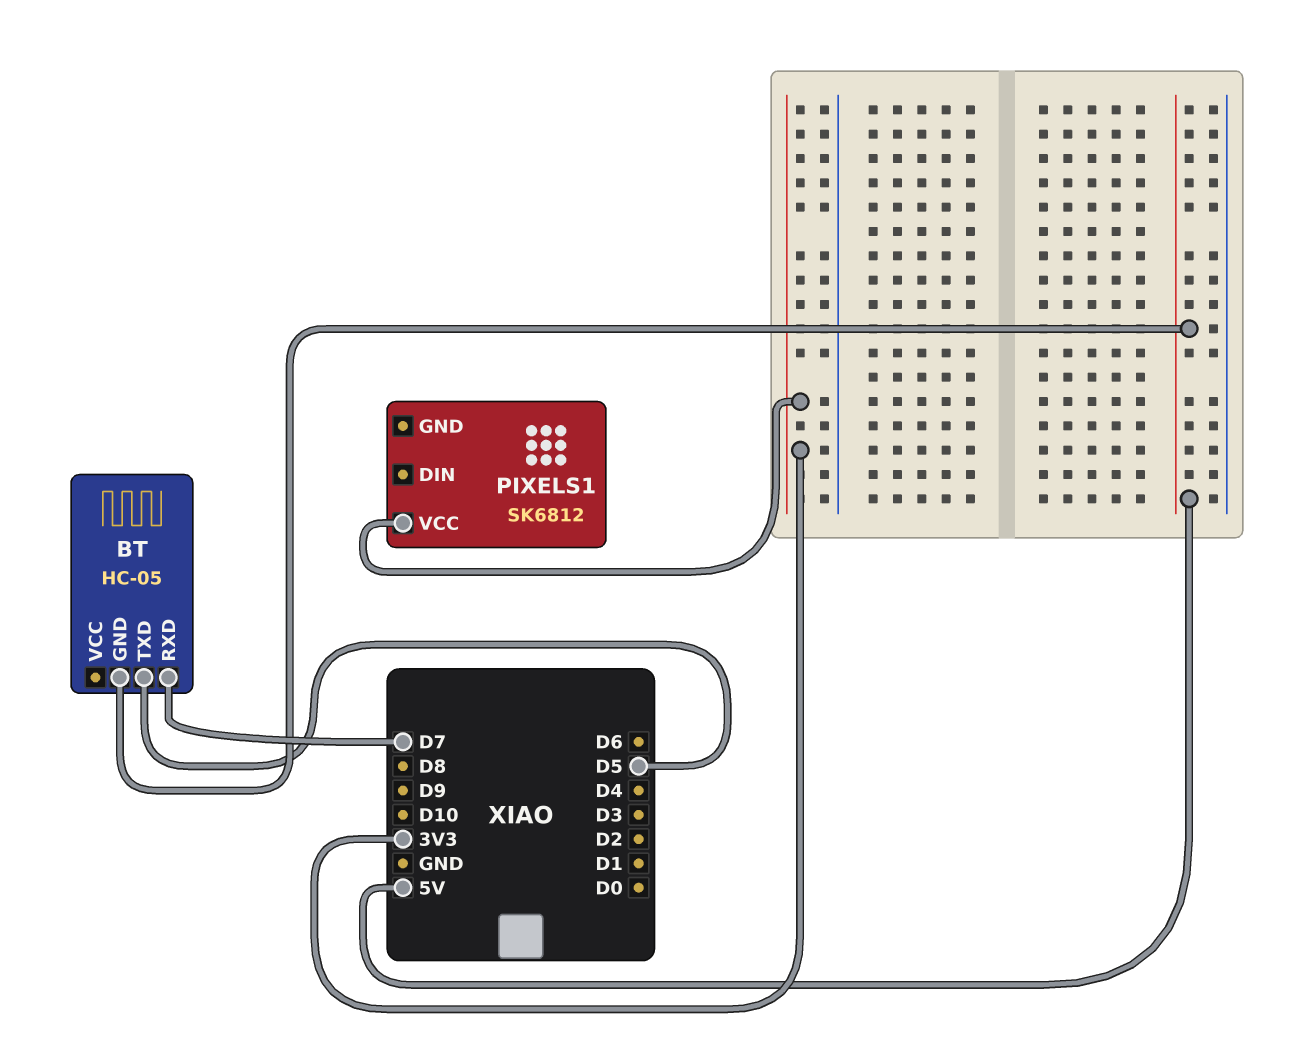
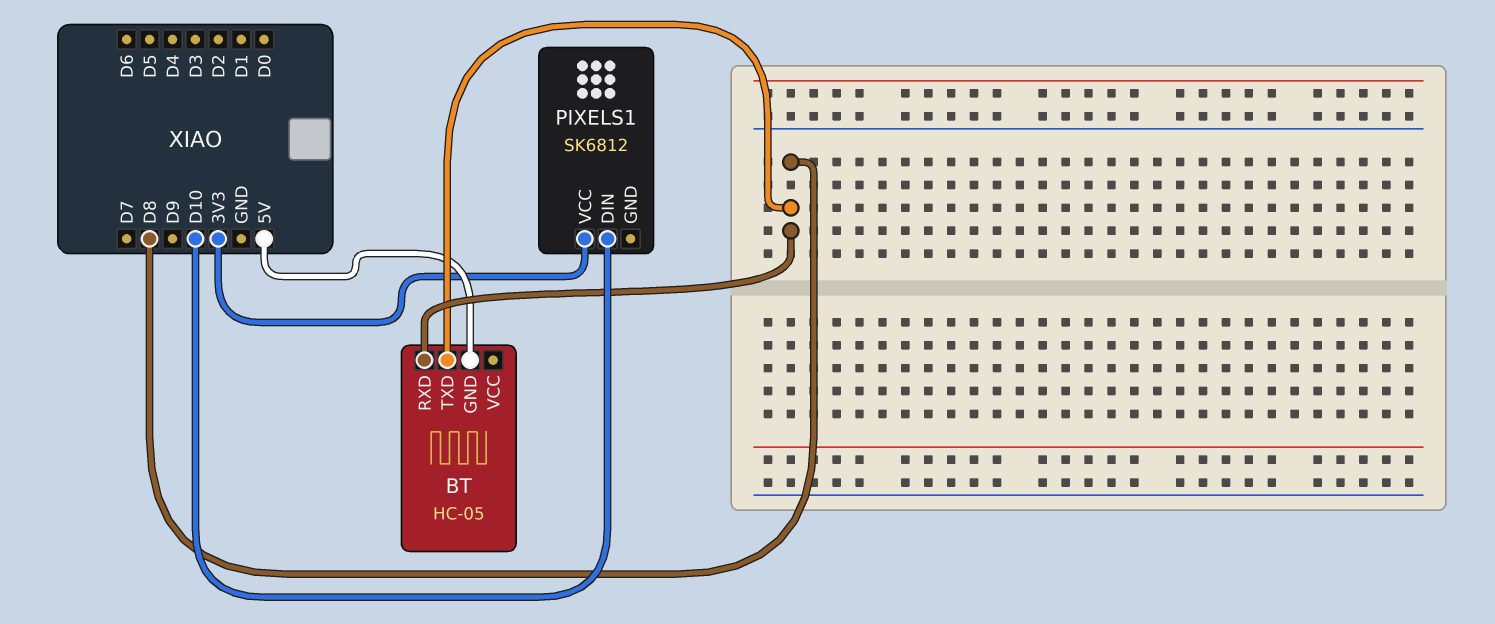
BT pin RXD: D7 -> D8
BT pin TXD: D5 -> D8
PIXELS1 pin DIN: none -> D10

